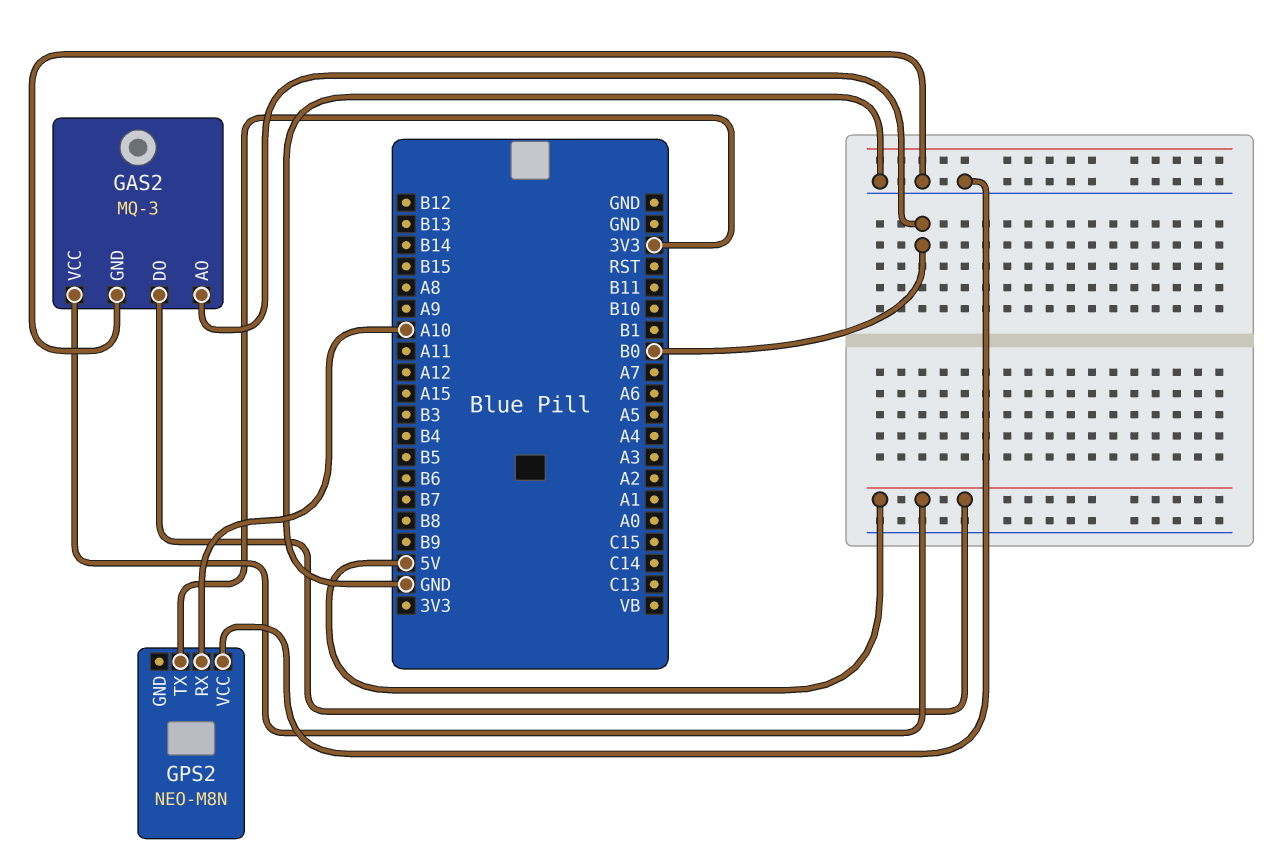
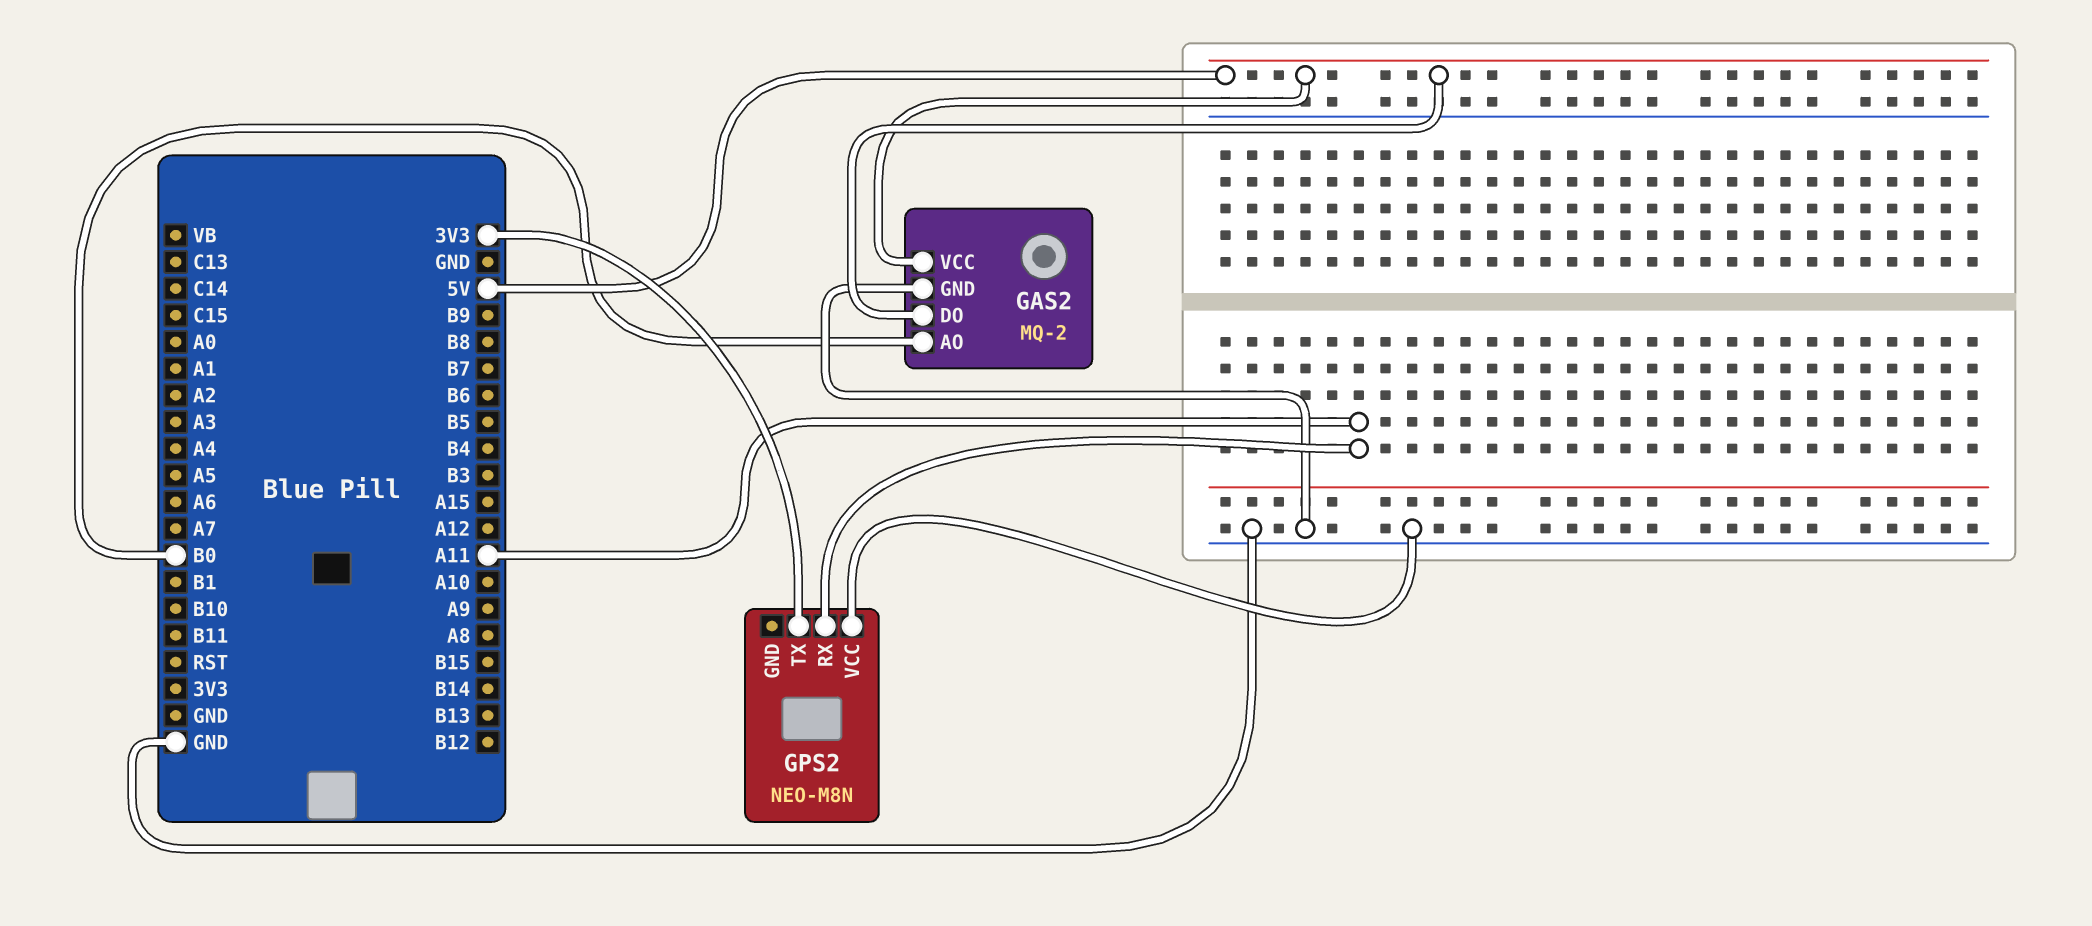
GAS2: MQ-3 -> MQ-2
GPS2 pin RX: A10 -> A11

